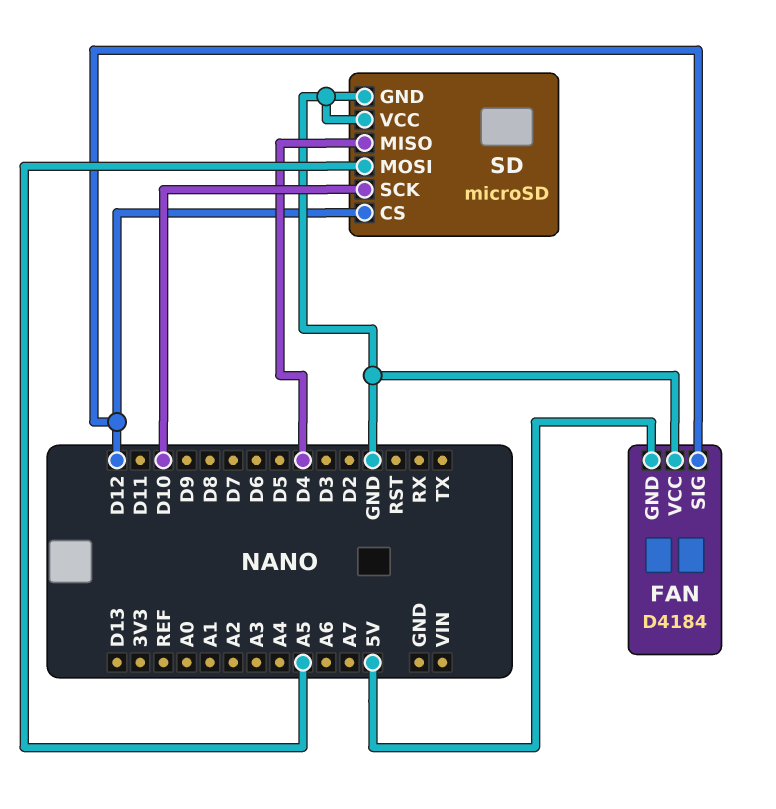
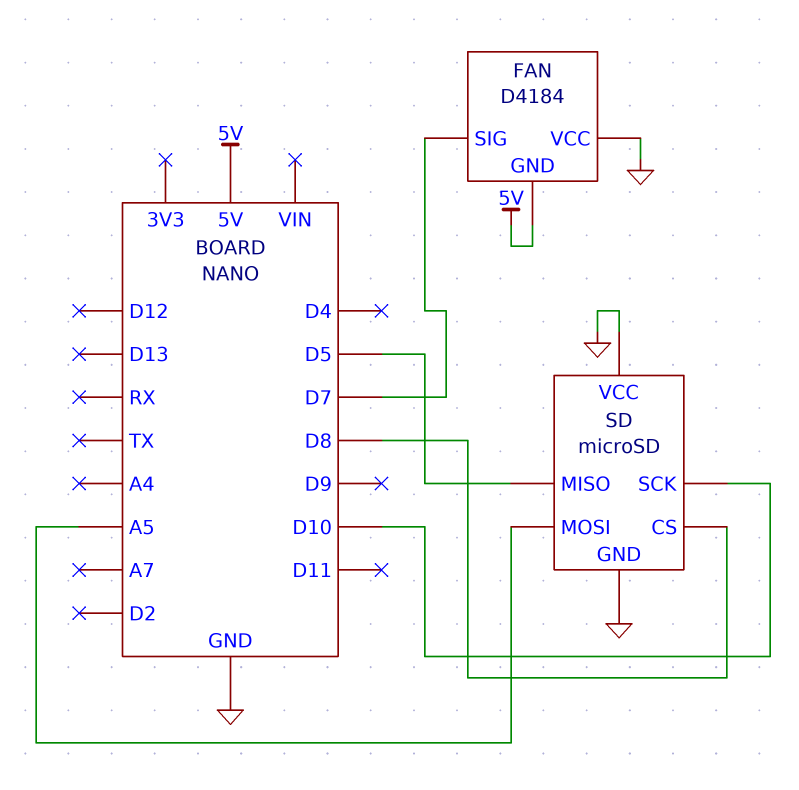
FAN pin SIG: D12 -> D7
SD pin CS: D12 -> D8
SD pin MISO: D4 -> D5

